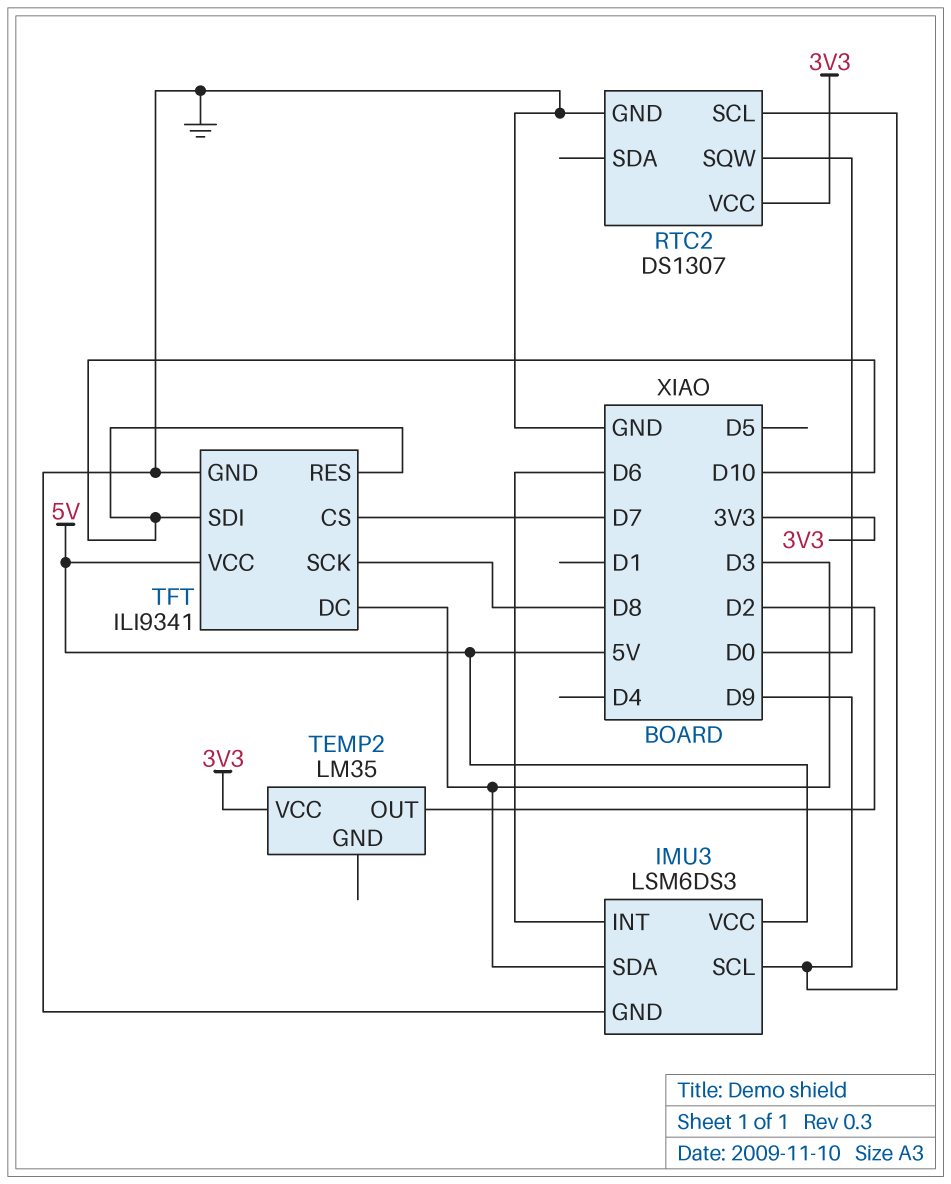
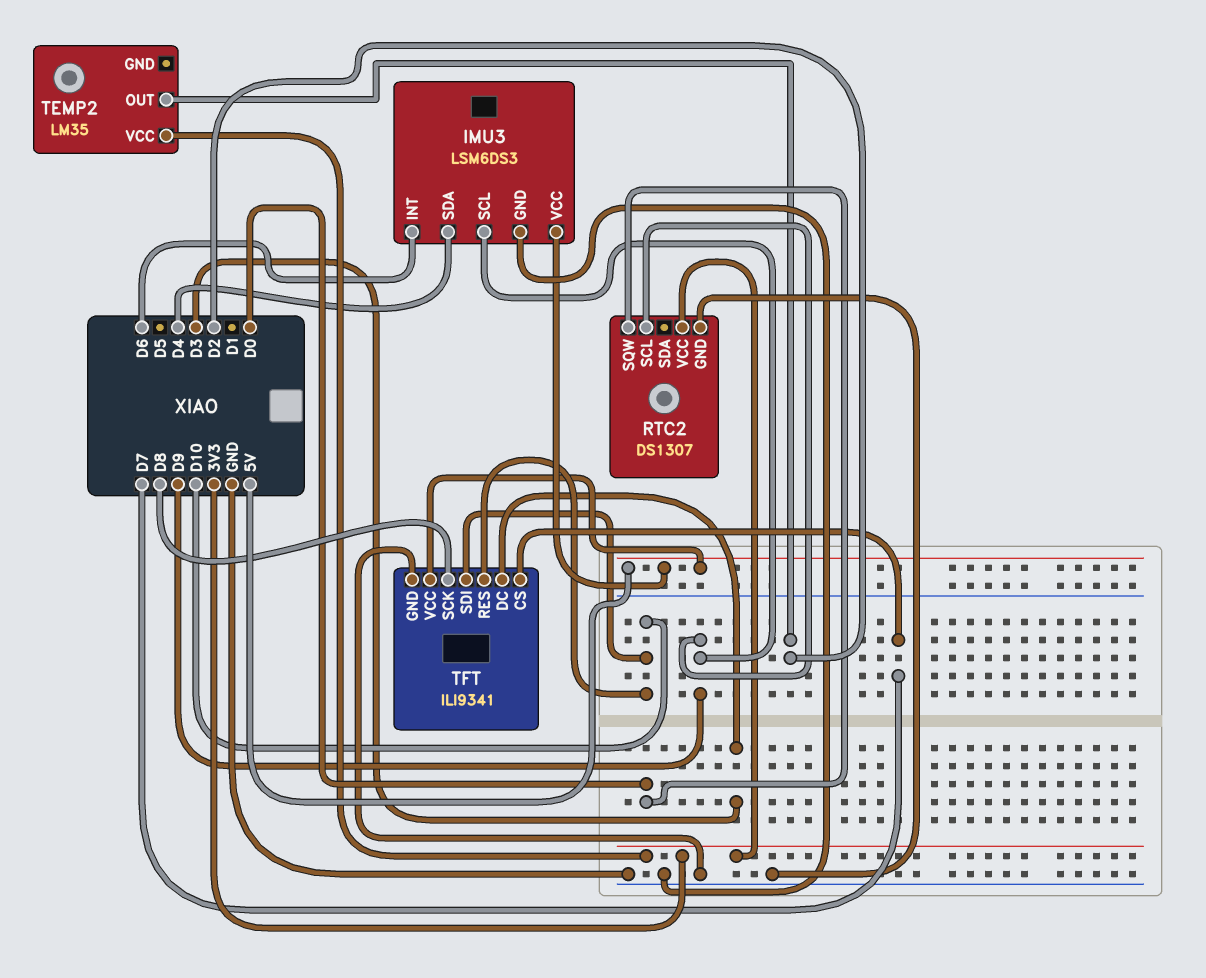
IMU3 pin SDA: D3 -> D4

